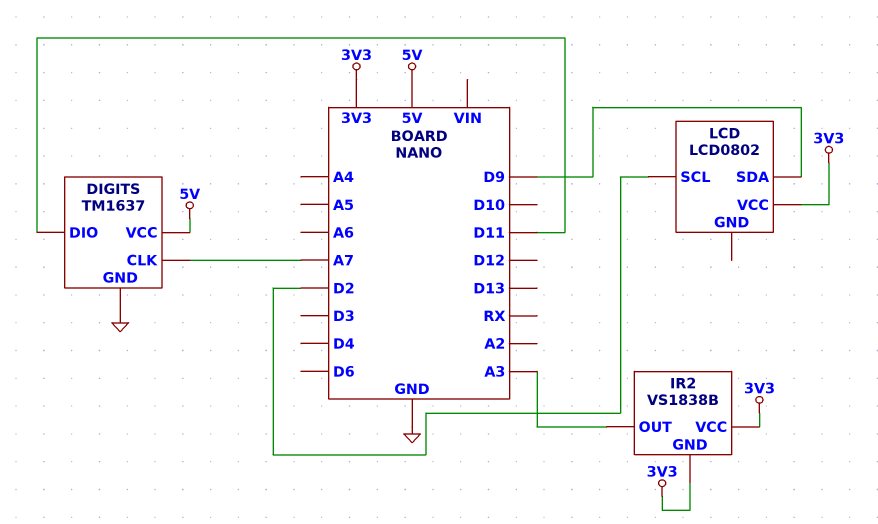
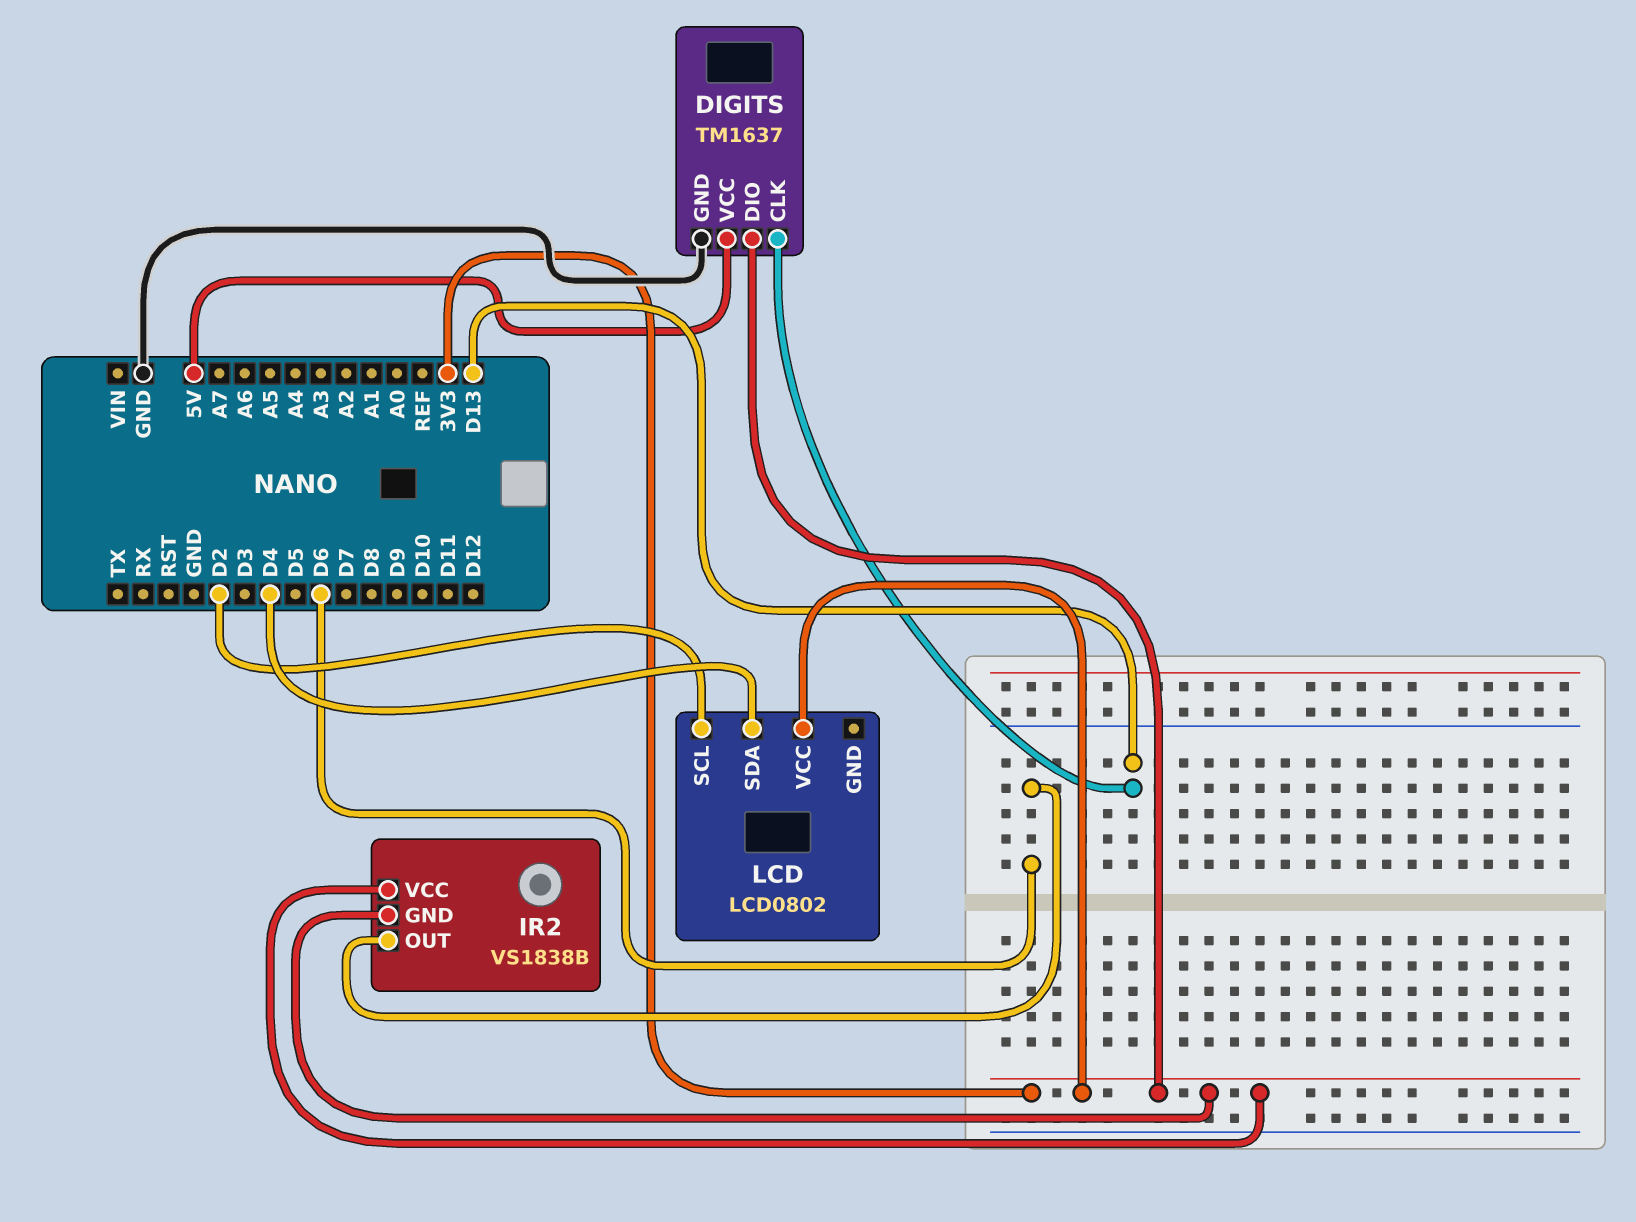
DIGITS pin CLK: A7 -> D13
DIGITS pin DIO: D11 -> 3V3
IR2 pin OUT: A3 -> D6
LCD pin SDA: D9 -> D4

